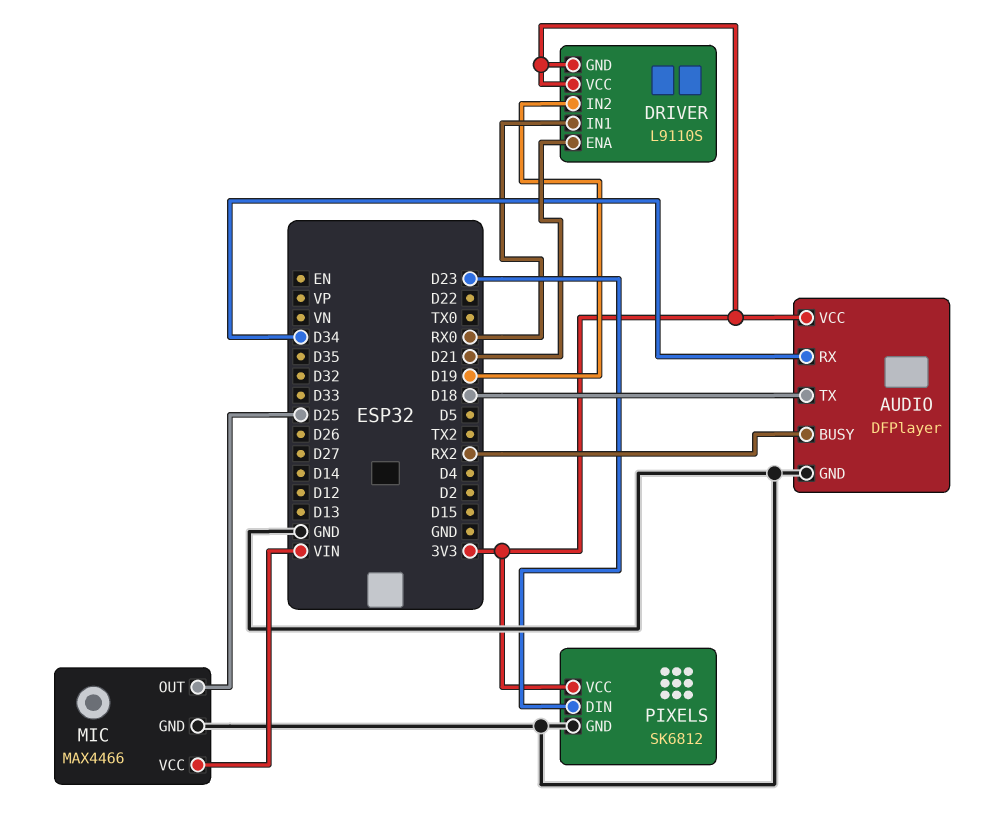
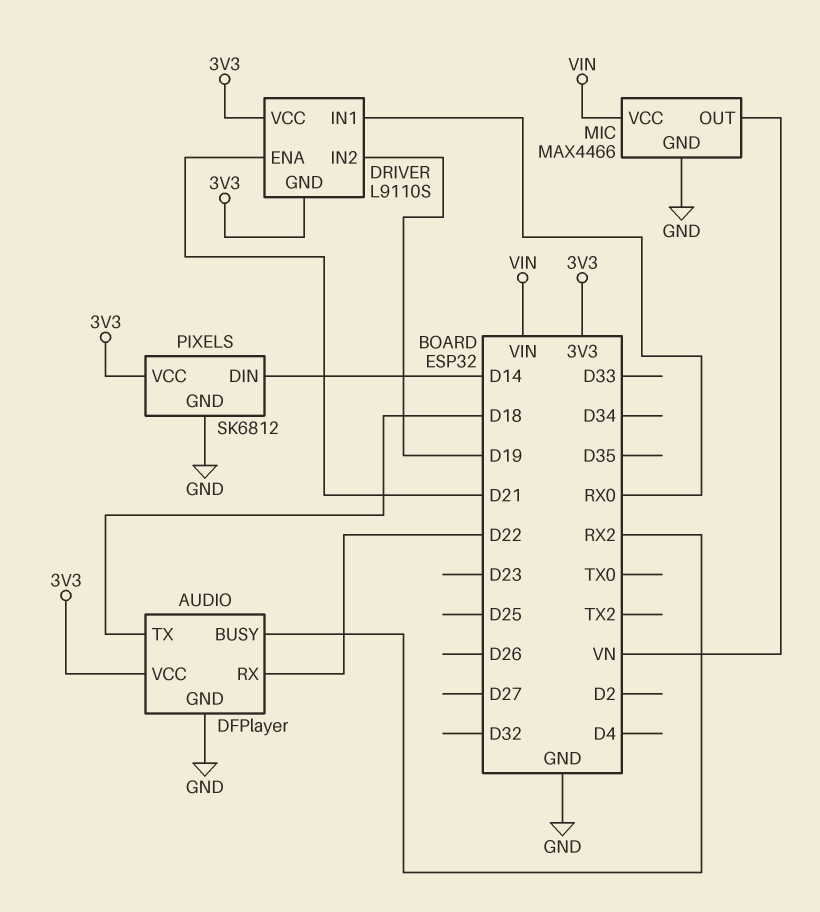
AUDIO pin RX: D34 -> D22
MIC pin OUT: D25 -> VN
PIXELS pin DIN: D23 -> D14

